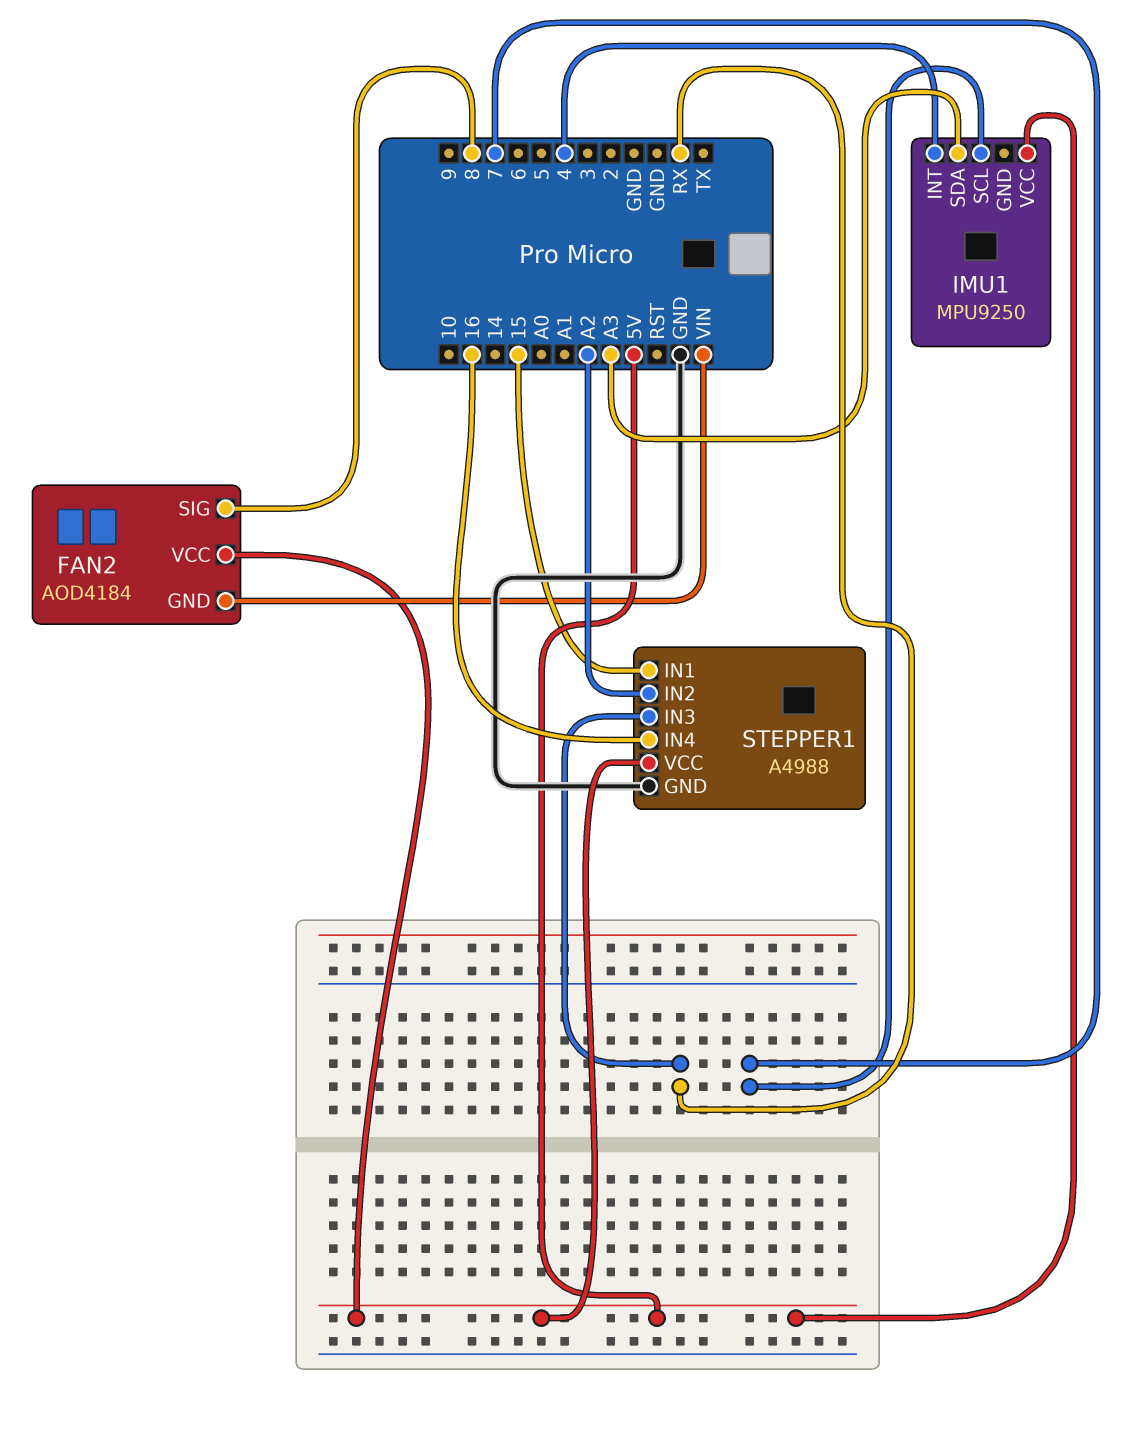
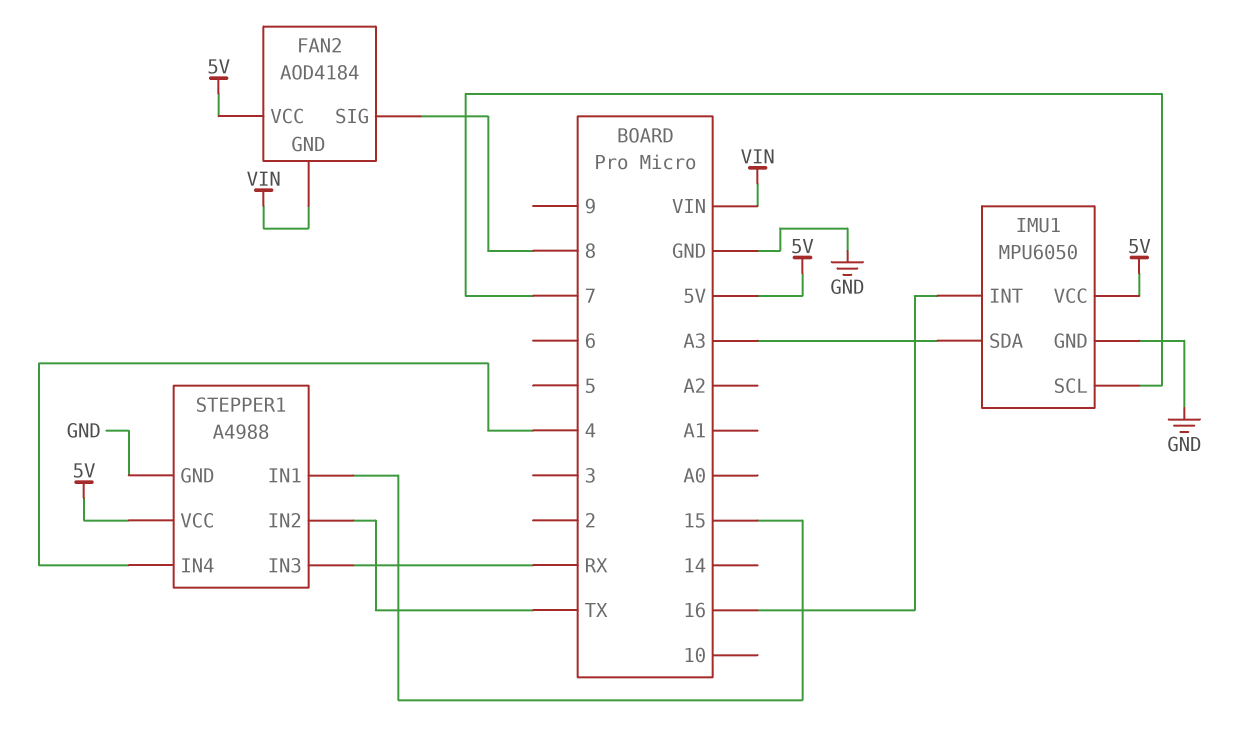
IMU1: MPU9250 -> MPU6050
IMU1 pin GND: none -> GND
IMU1 pin INT: 4 -> 16
STEPPER1 pin IN2: A2 -> TX
STEPPER1 pin IN4: 16 -> 4

